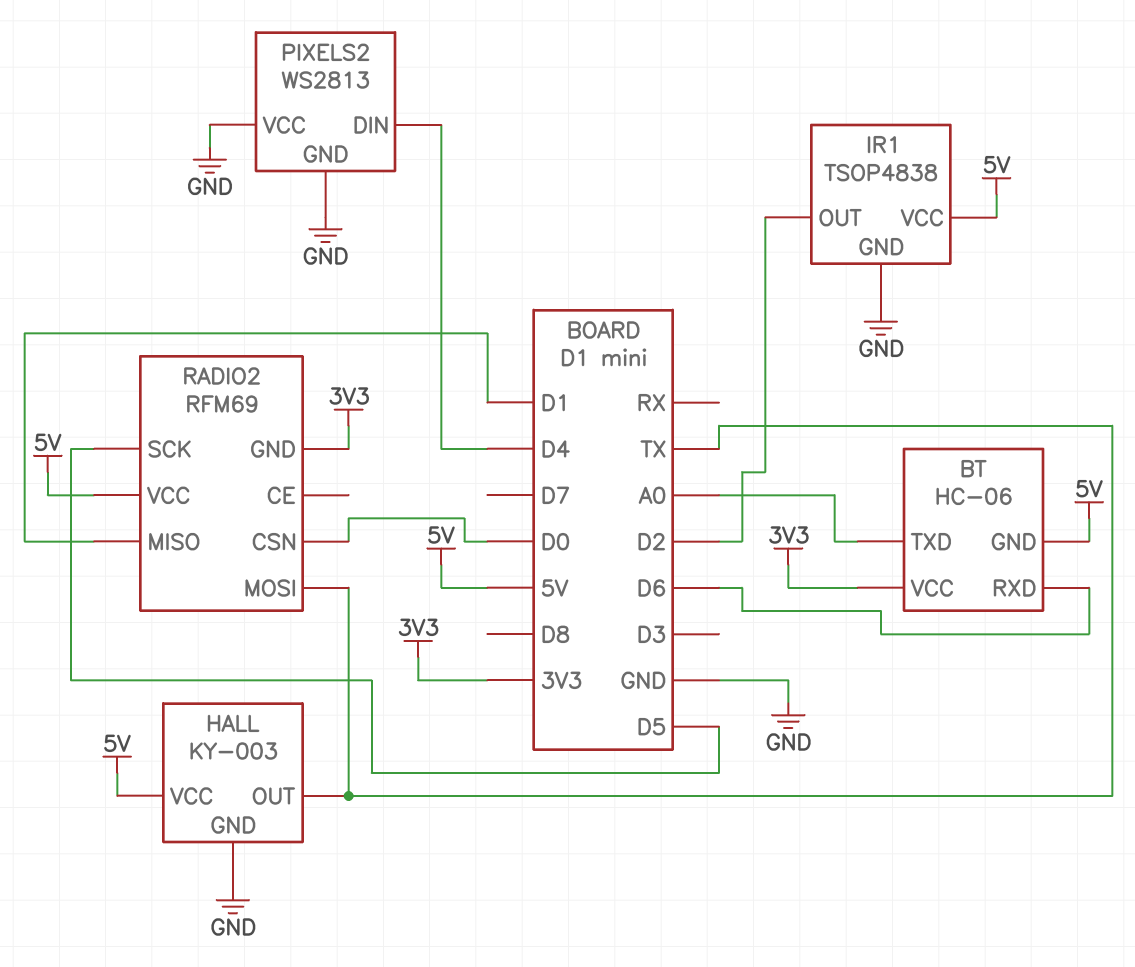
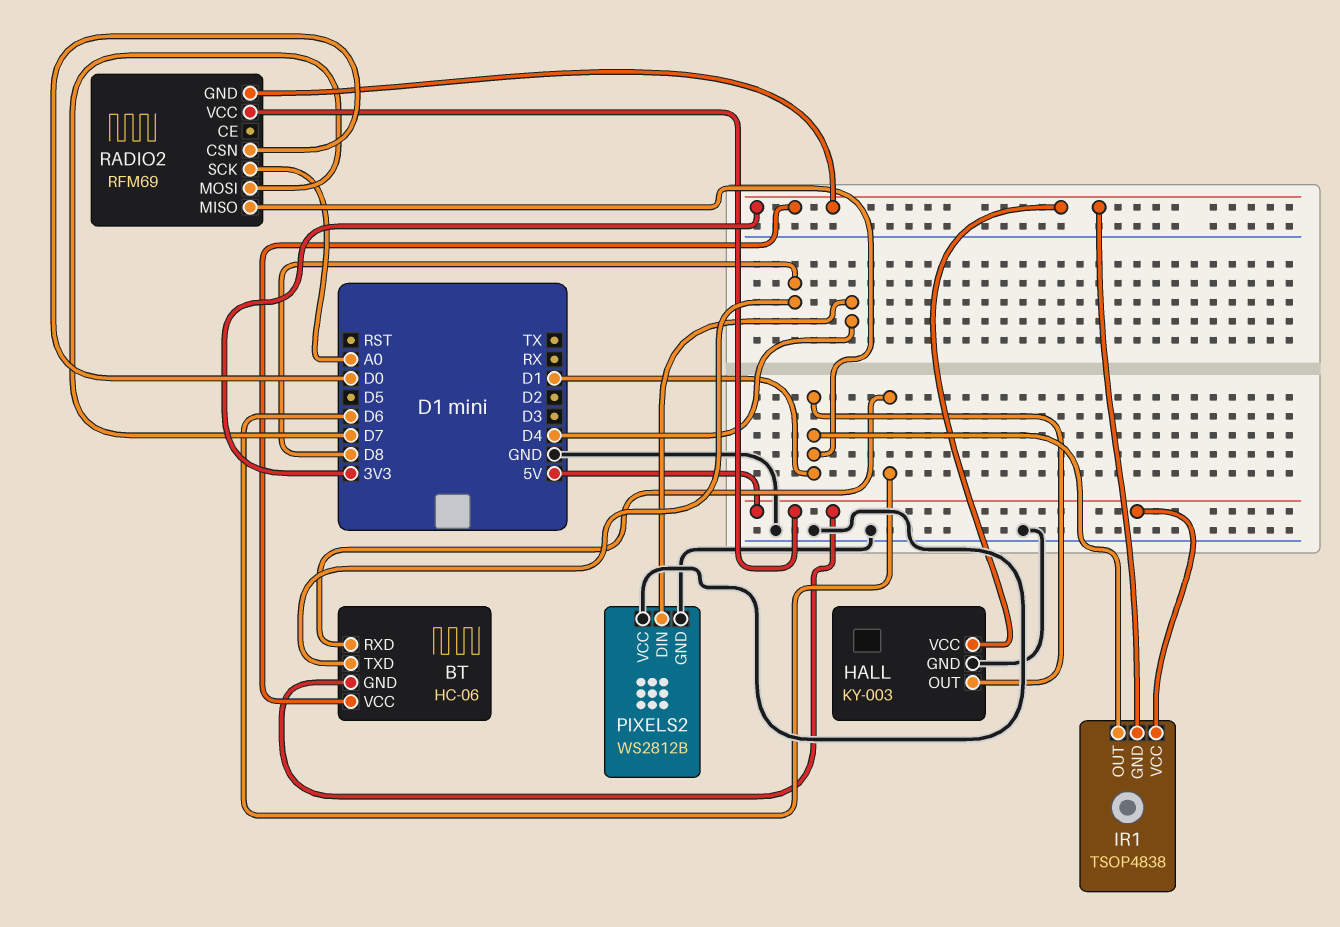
BT pin TXD: A0 -> D8
HALL pin OUT: TX -> D1
HALL pin VCC: 5V -> 3V3
IR1 pin GND: GND -> 3V3
IR1 pin OUT: D2 -> D1
PIXELS2: WS2813 -> WS2812B
RADIO2 pin MOSI: TX -> D7
RADIO2 pin SCK: D5 -> A0

